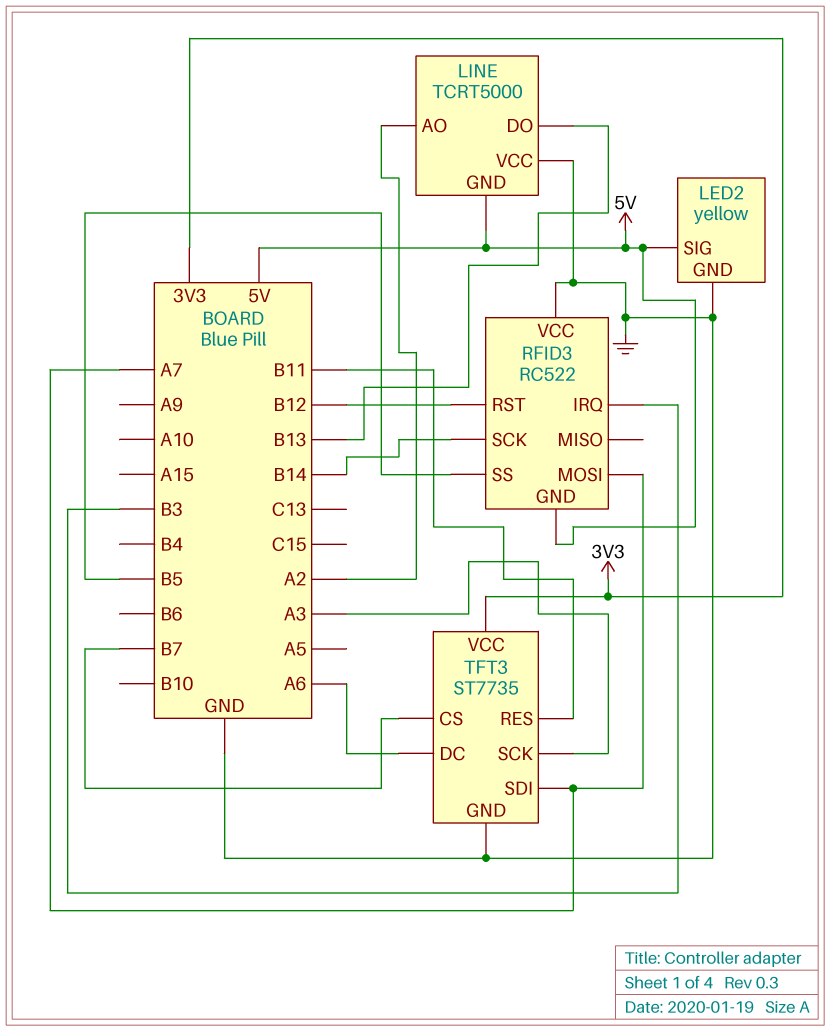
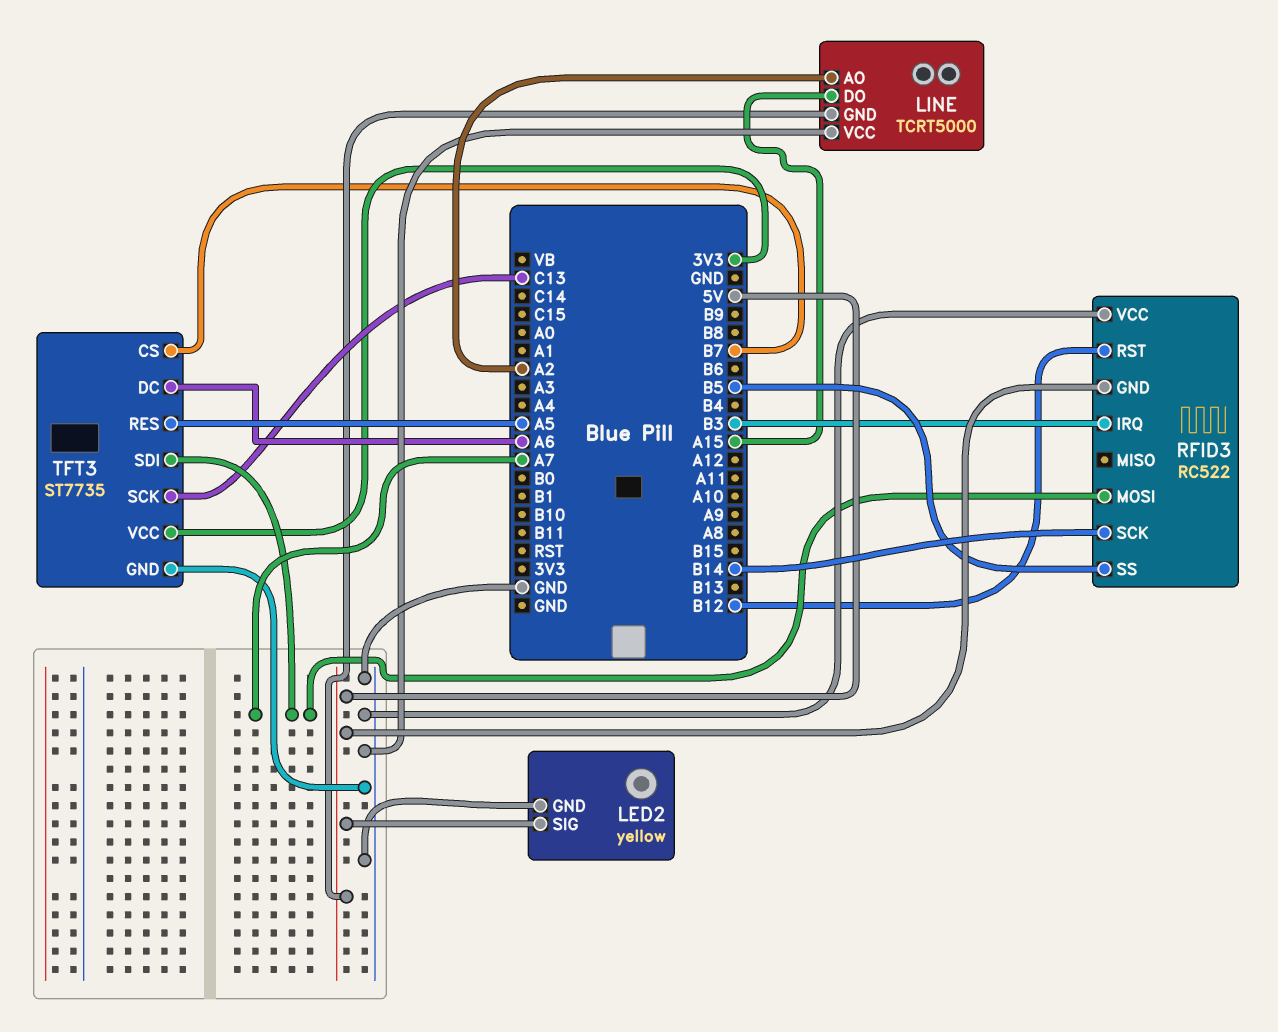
LINE pin DO: B13 -> A15
TFT3 pin RES: B11 -> A5
TFT3 pin SCK: A3 -> C13

